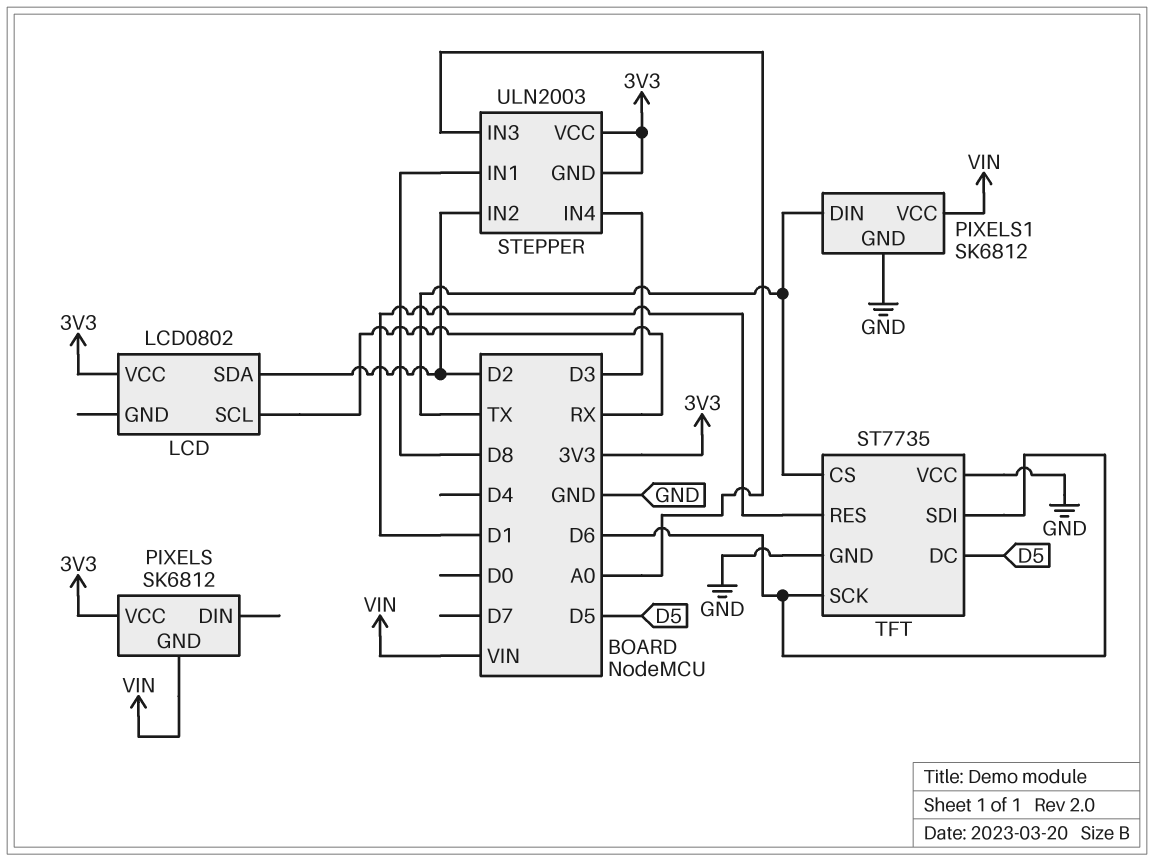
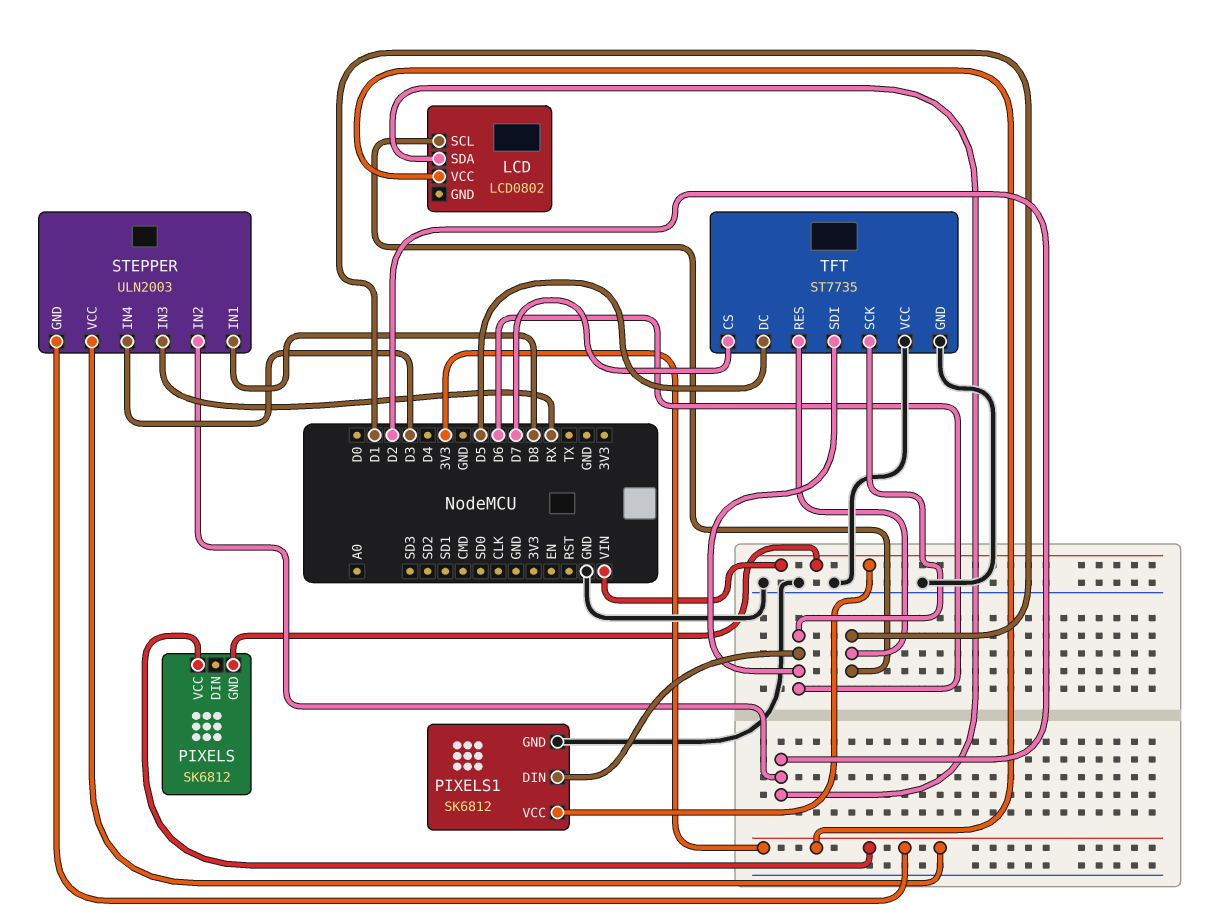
LCD pin SCL: RX -> D1
PIXELS1 pin DIN: TX -> D6
STEPPER pin IN3: A0 -> RX
TFT pin CS: TX -> D7

